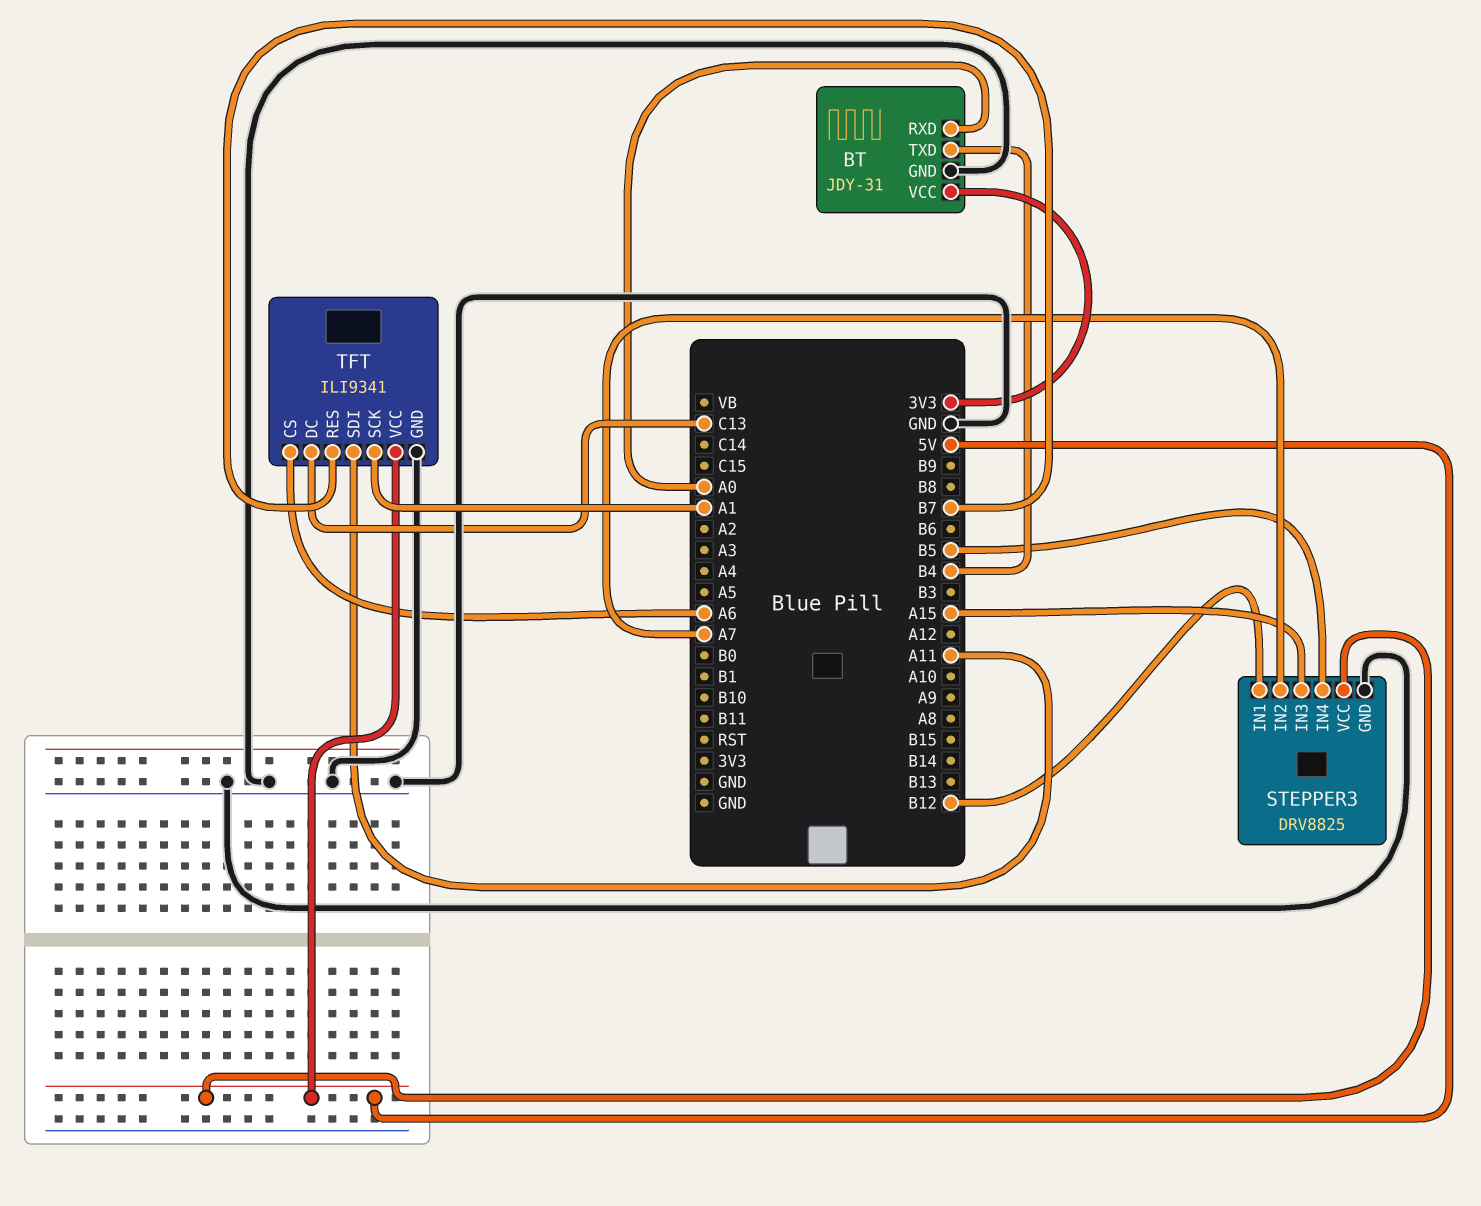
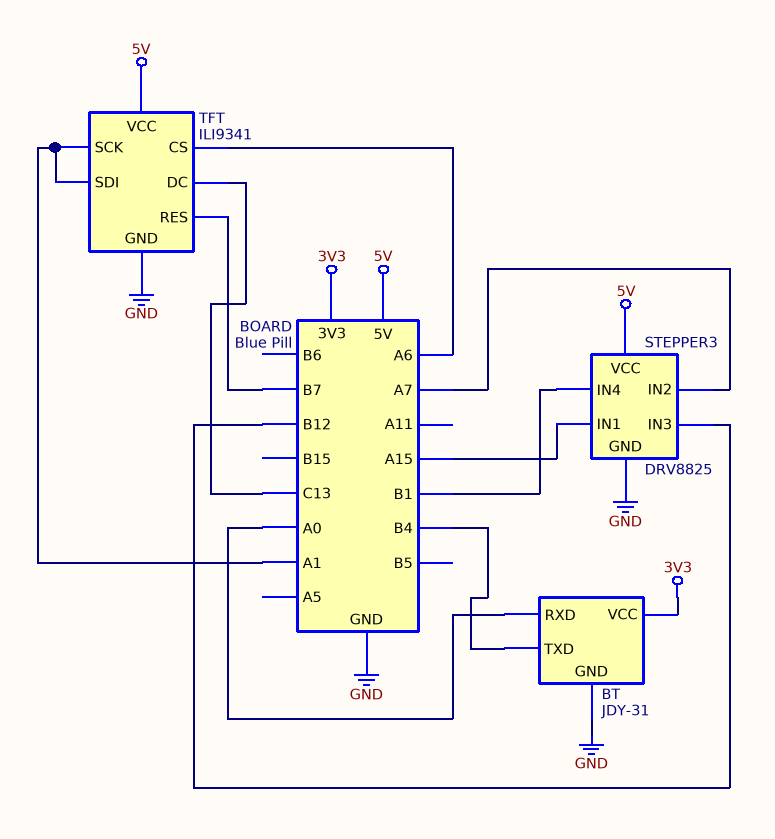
STEPPER3 pin IN1: B12 -> A15
STEPPER3 pin IN3: A15 -> B12
STEPPER3 pin IN4: B5 -> B1
TFT pin SDI: A11 -> A1

